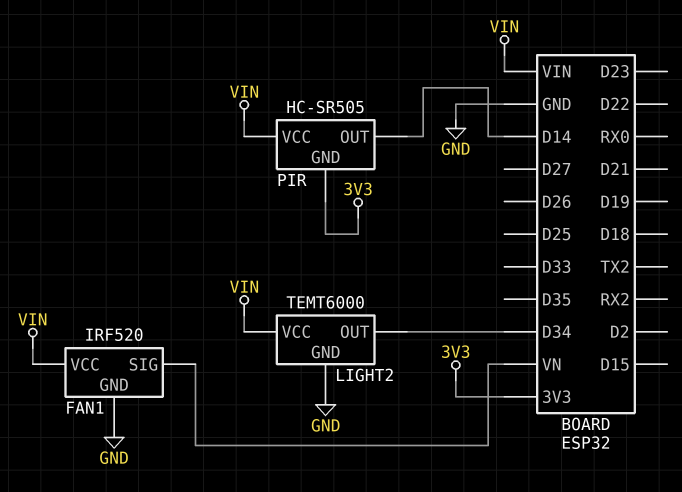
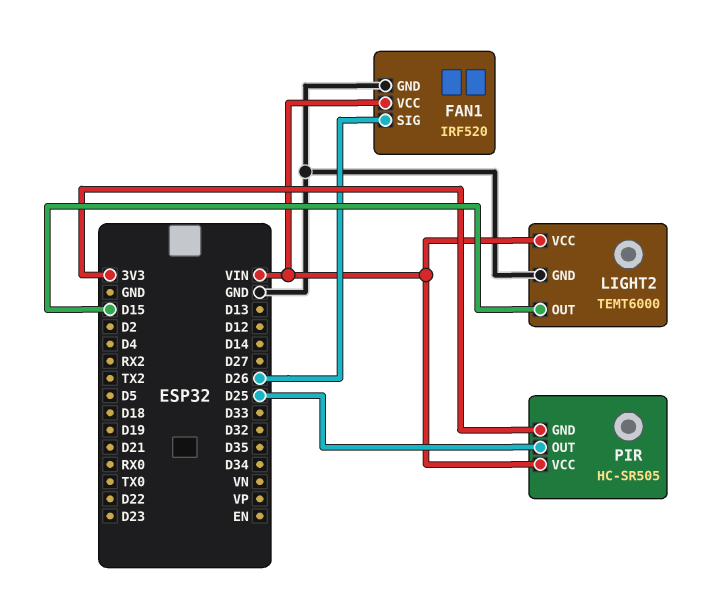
FAN1 pin SIG: VN -> D26
LIGHT2 pin OUT: D34 -> D15
PIR pin OUT: D14 -> D25

